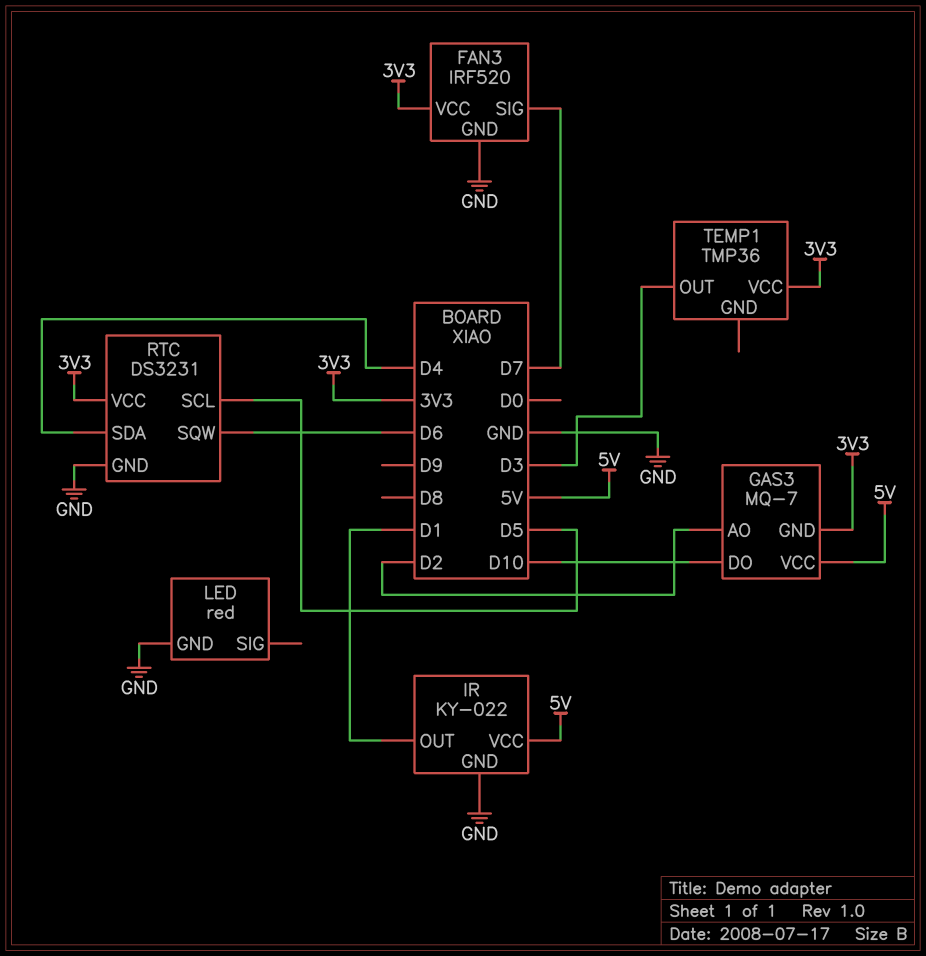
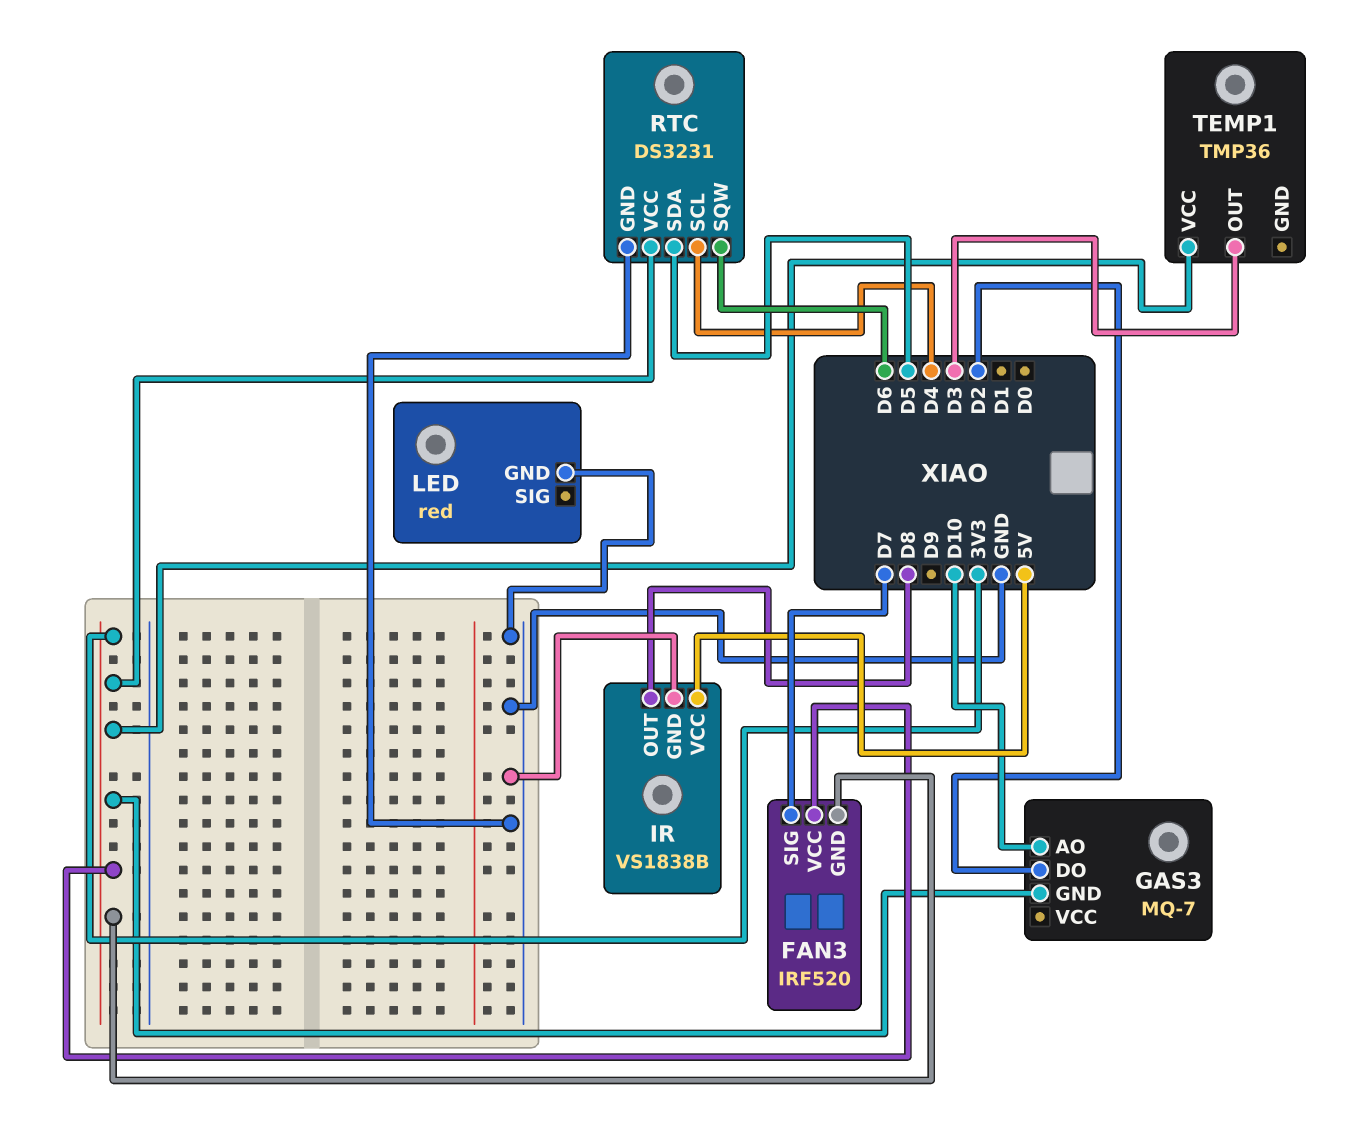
FAN3 pin GND: GND -> 3V3
GAS3 pin AO: D2 -> D10
GAS3 pin DO: D10 -> D2
GAS3 pin VCC: 5V -> none
IR: KY-022 -> VS1838B
IR pin OUT: D1 -> D8
RTC pin SCL: D5 -> D4
RTC pin SDA: D4 -> D5

